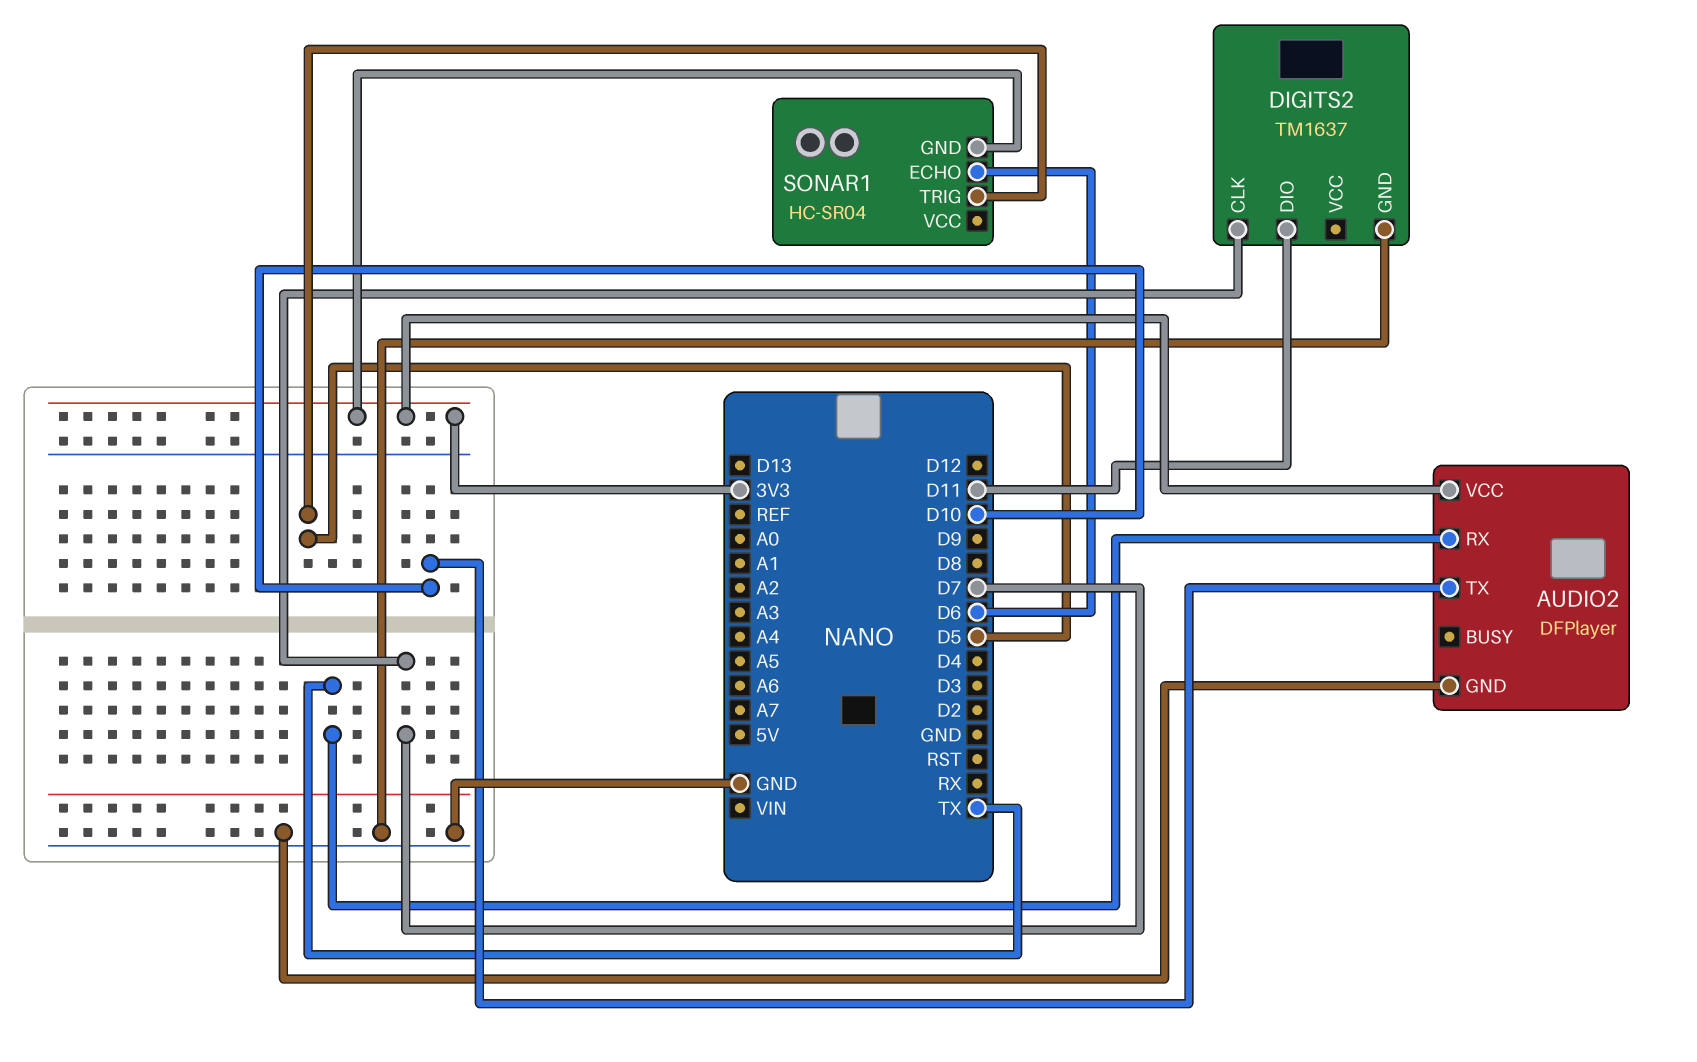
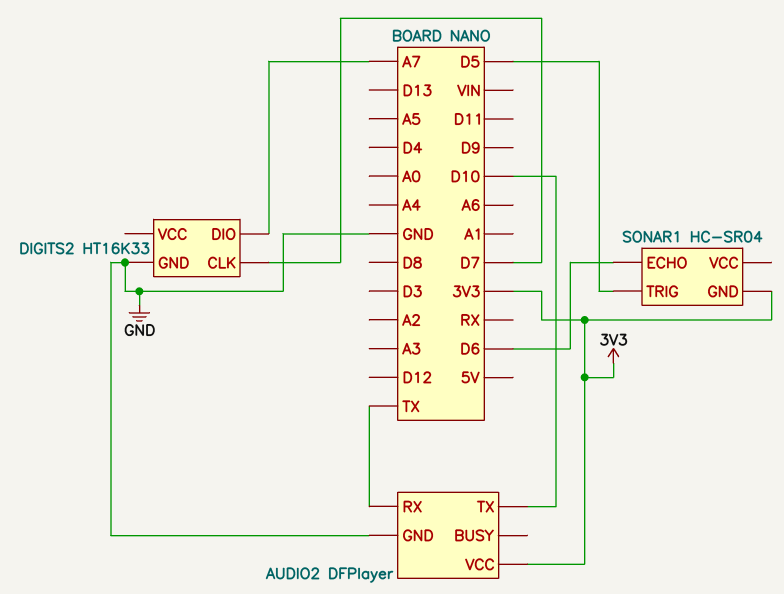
DIGITS2: TM1637 -> HT16K33
DIGITS2 pin DIO: D11 -> A7

